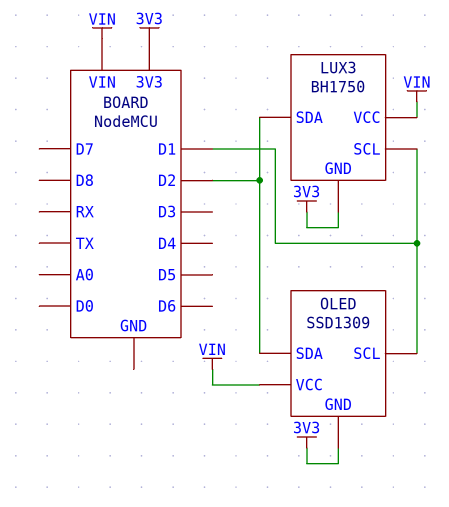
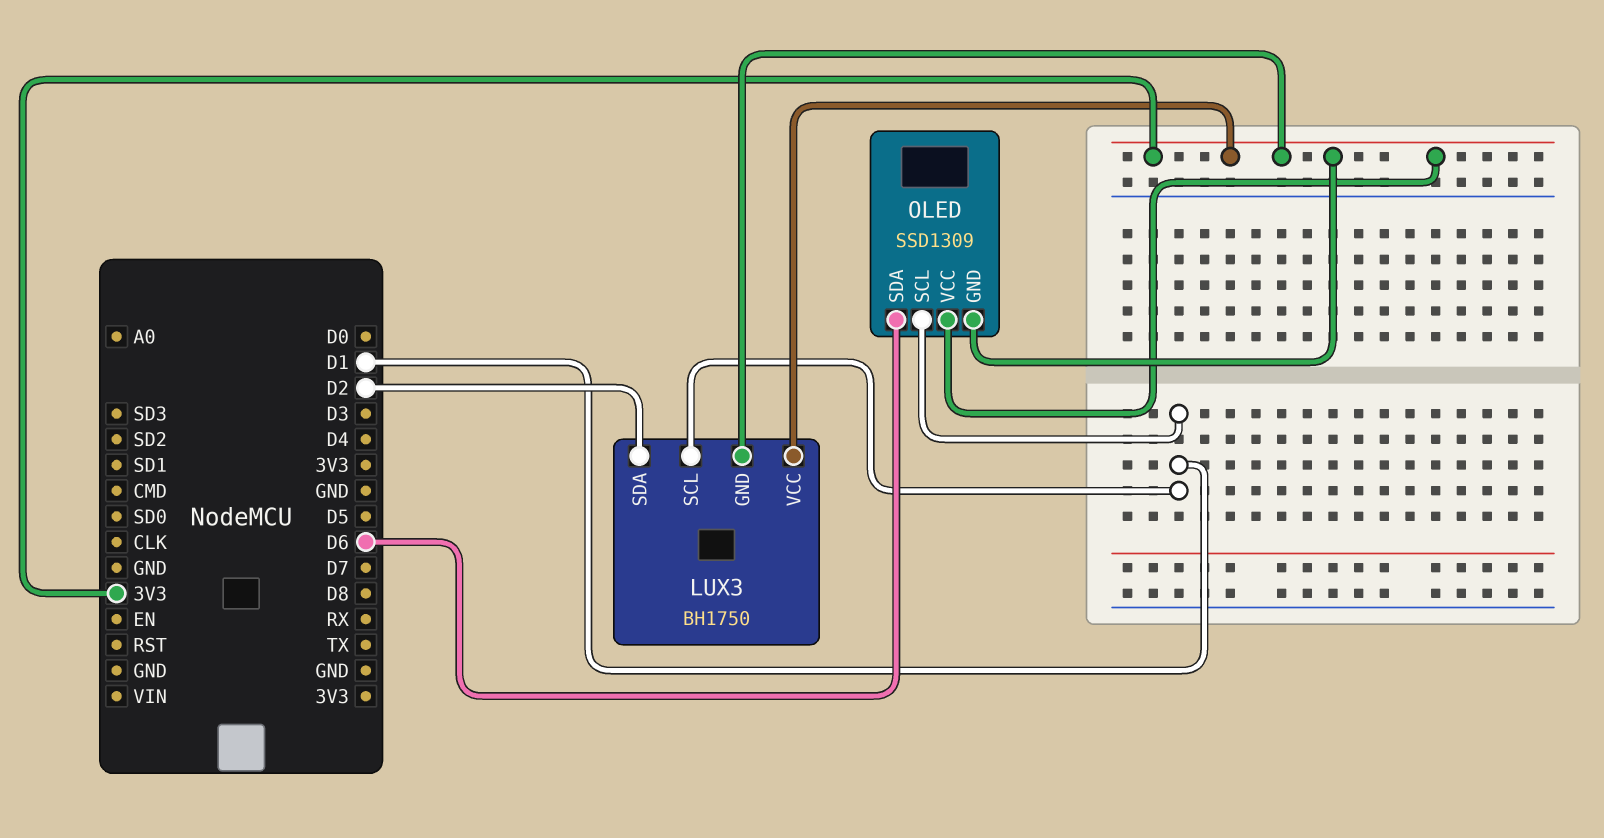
LUX3 pin VCC: VIN -> 3V3
OLED pin SDA: D2 -> D6
OLED pin VCC: VIN -> 3V3

